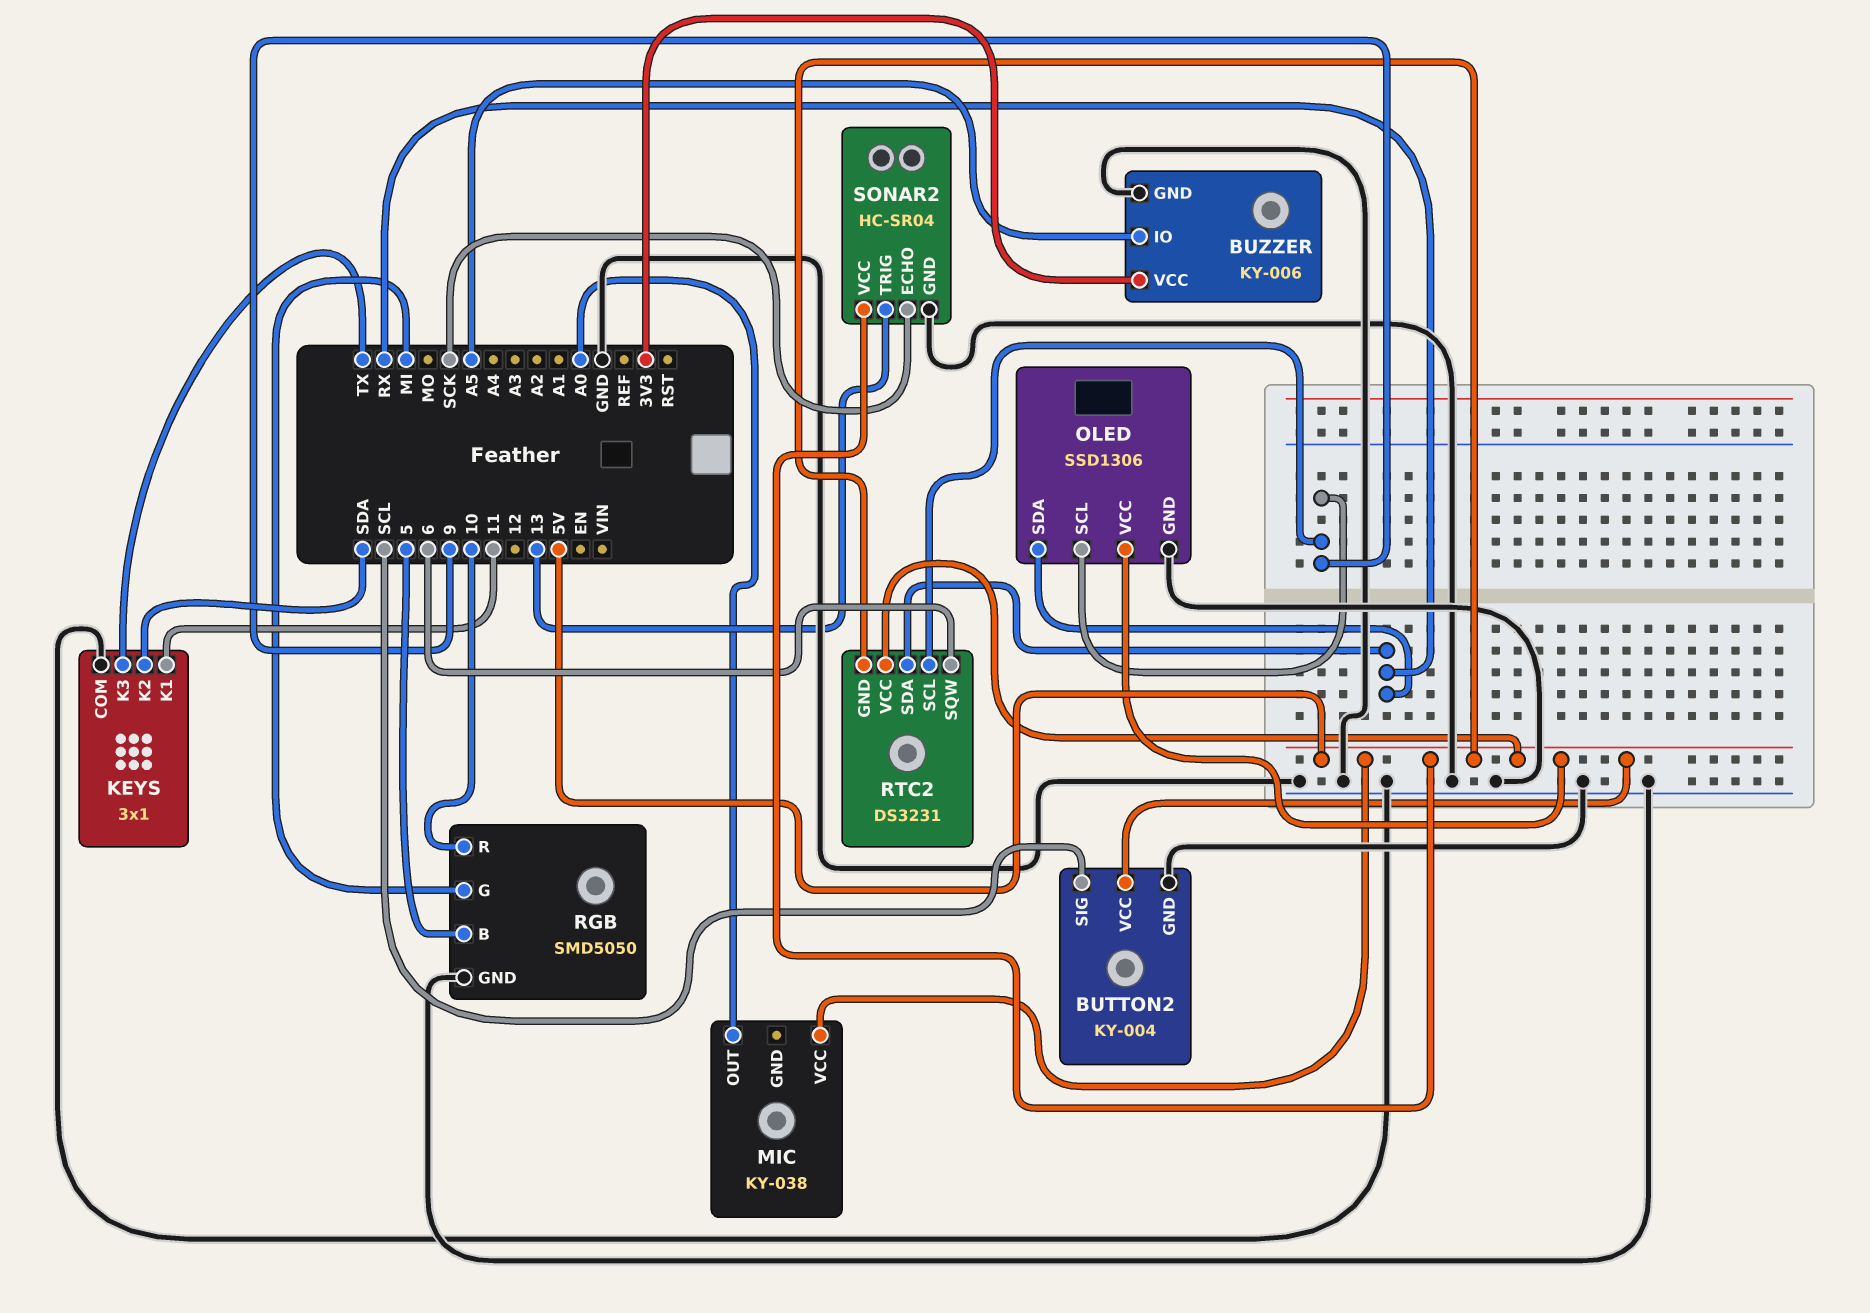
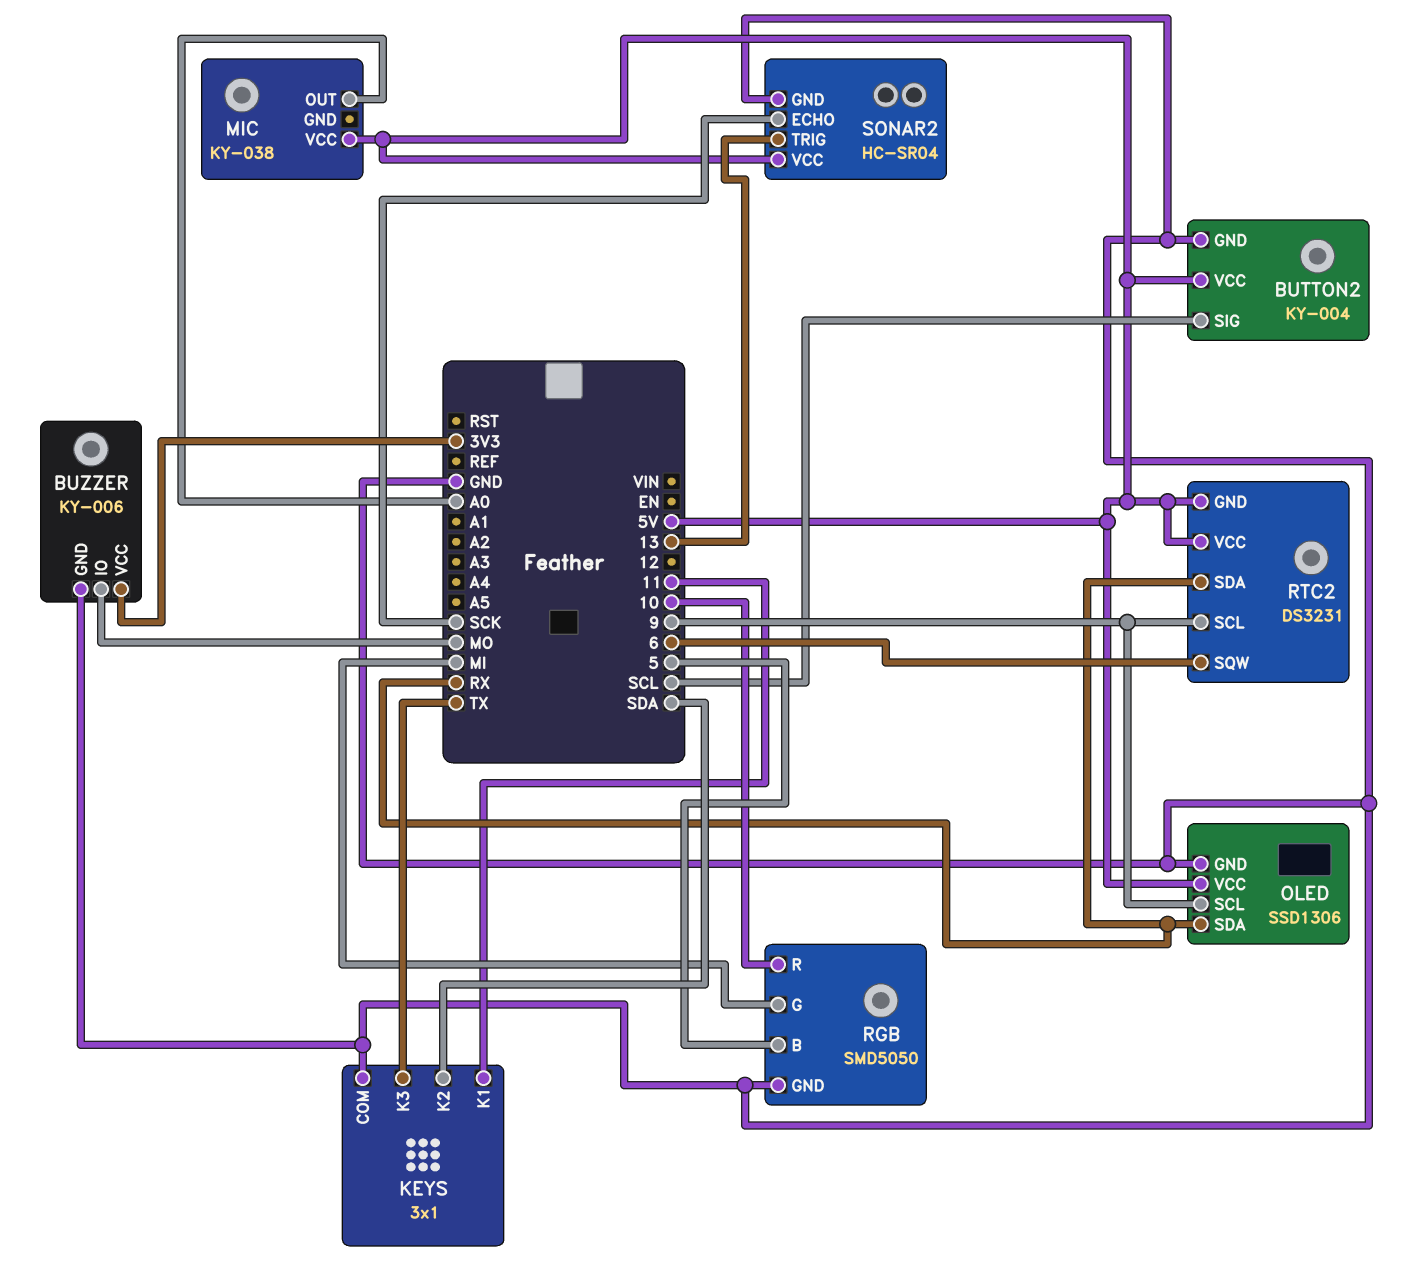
BUZZER pin IO: A5 -> MO

